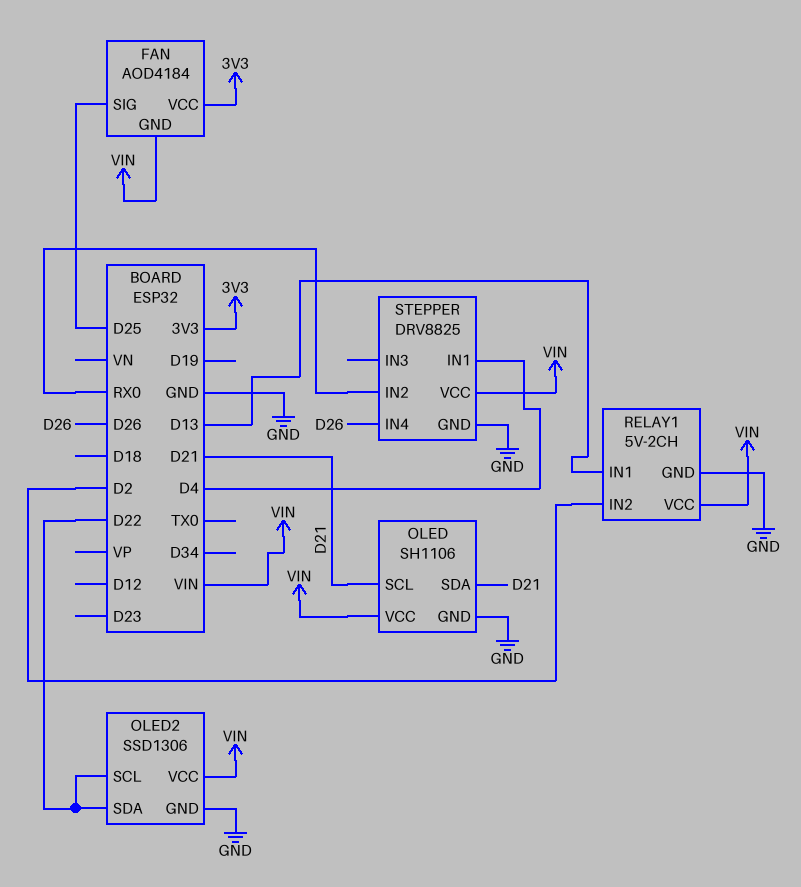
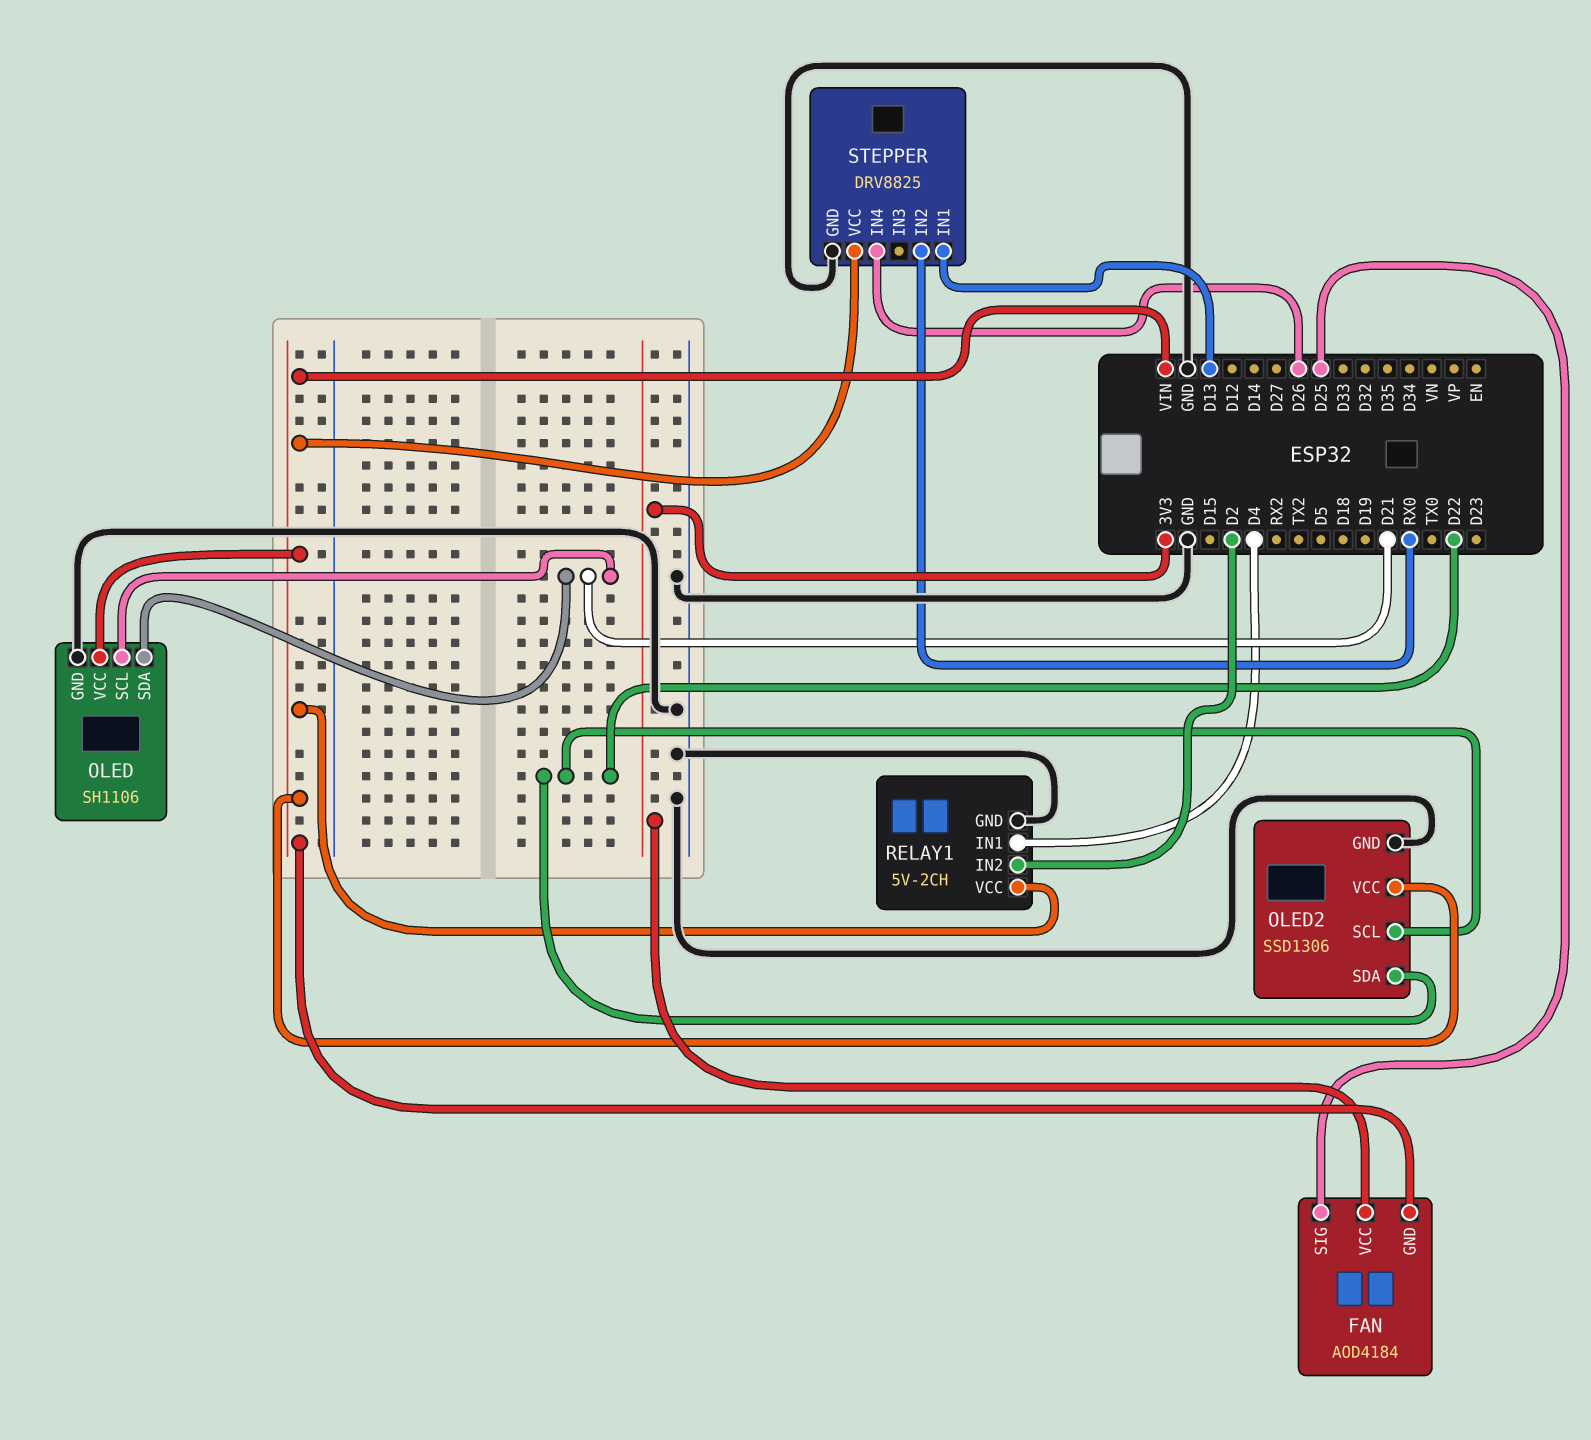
RELAY1 pin IN1: D13 -> D4
STEPPER pin IN1: D4 -> D13

